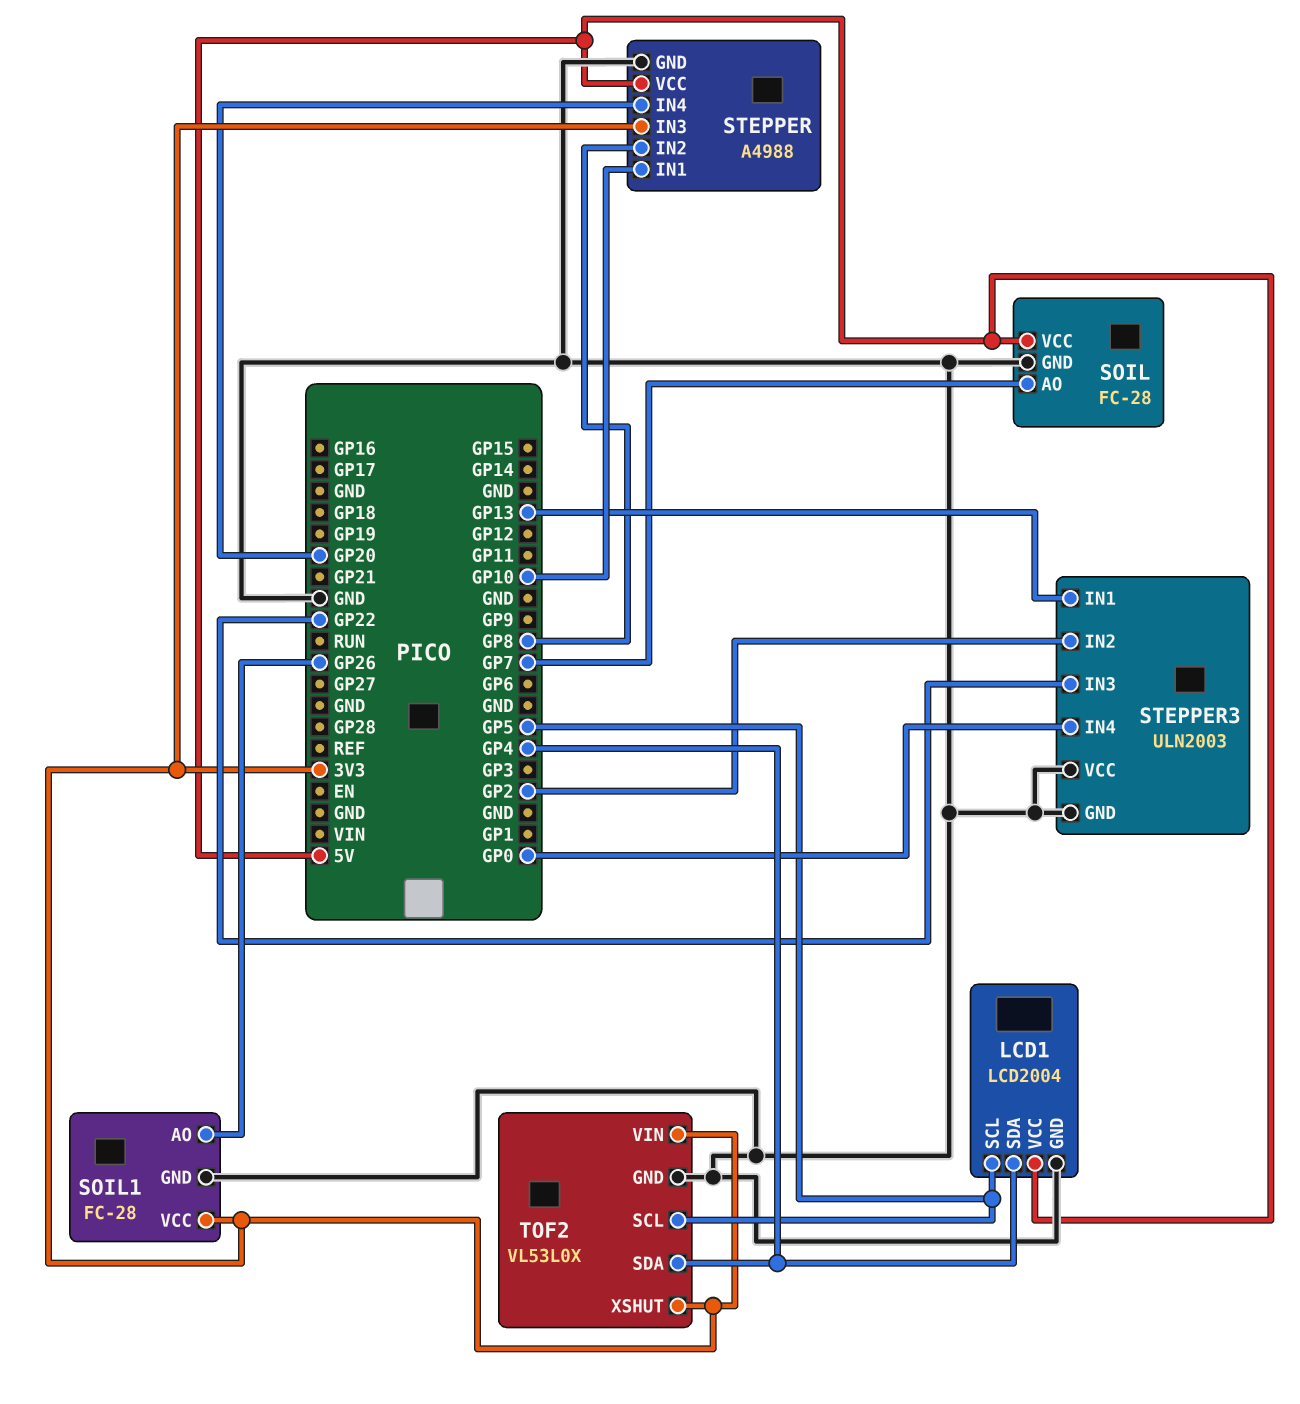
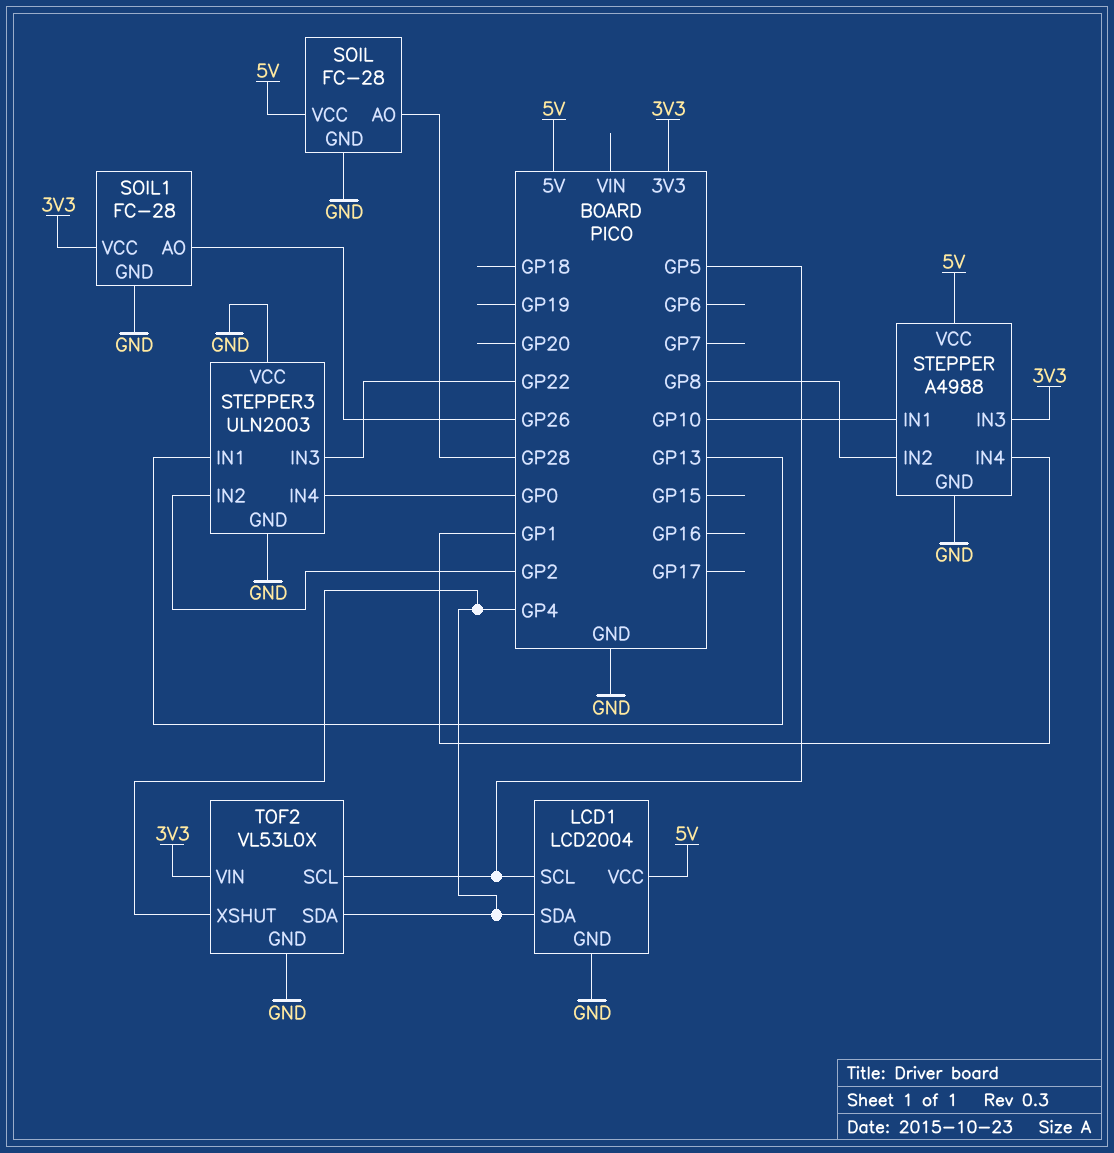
SOIL pin AO: GP7 -> GP28
STEPPER pin IN4: GP20 -> GP1
TOF2 pin XSHUT: 3V3 -> GP4

